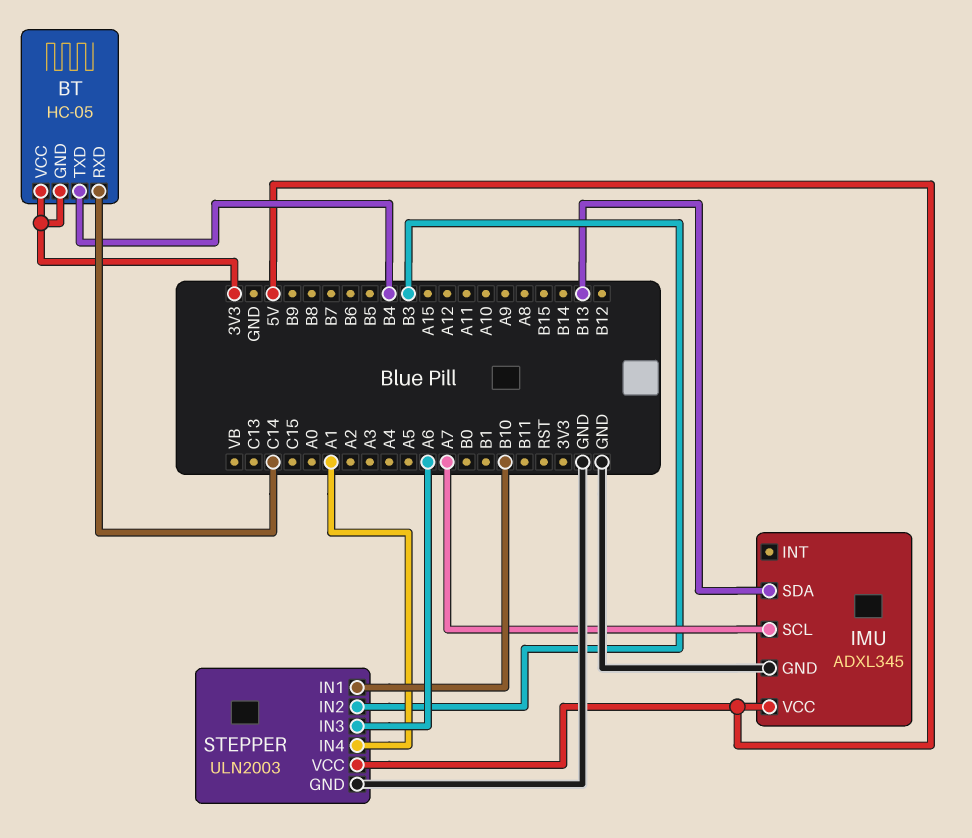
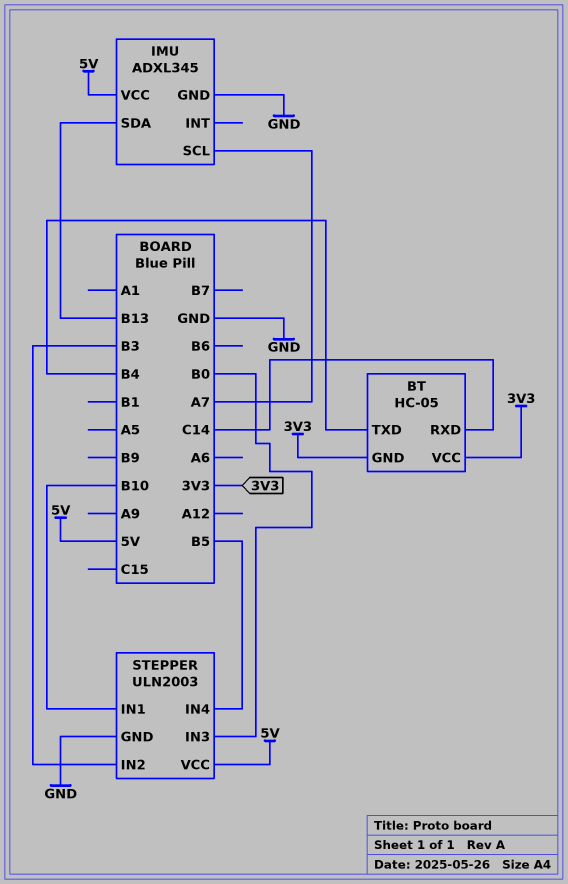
STEPPER pin IN3: A6 -> B0
STEPPER pin IN4: A1 -> B5

